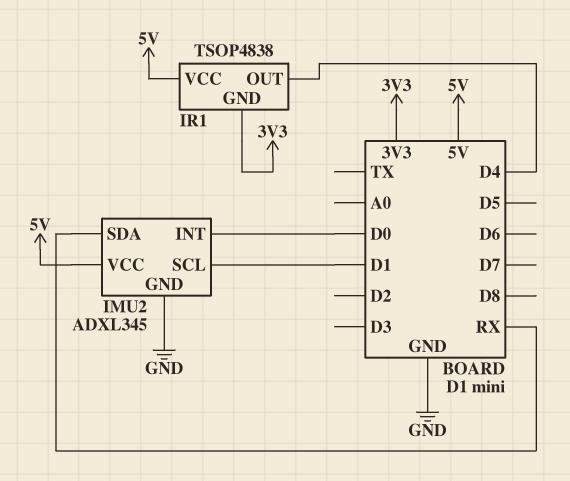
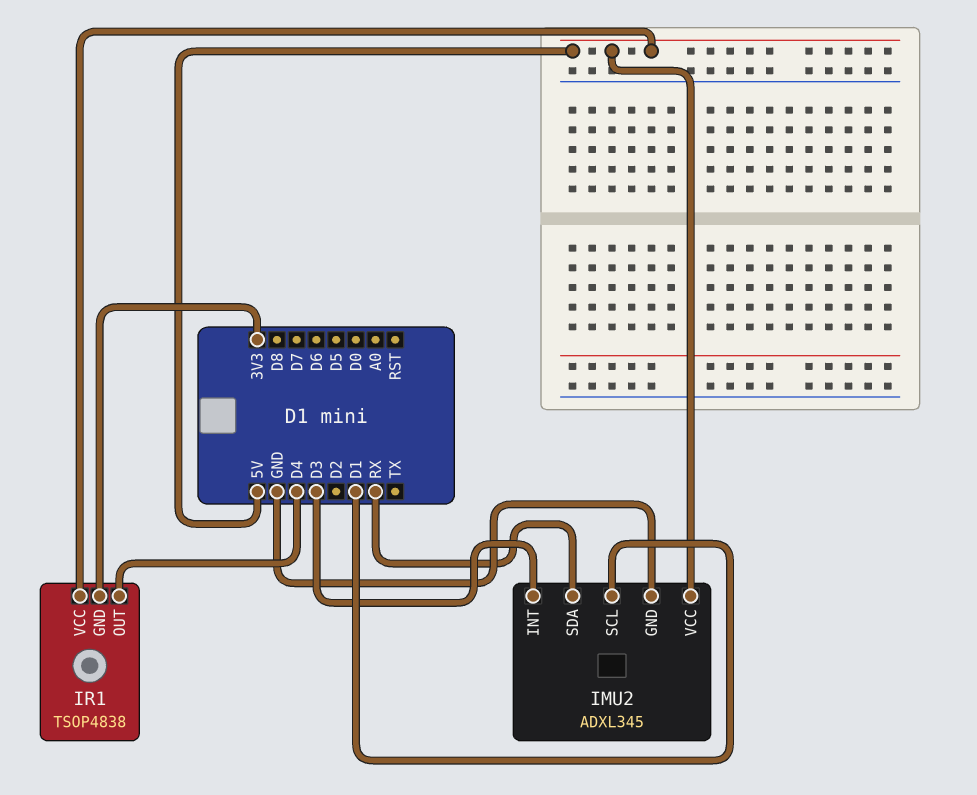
IMU2 pin INT: D0 -> D3

